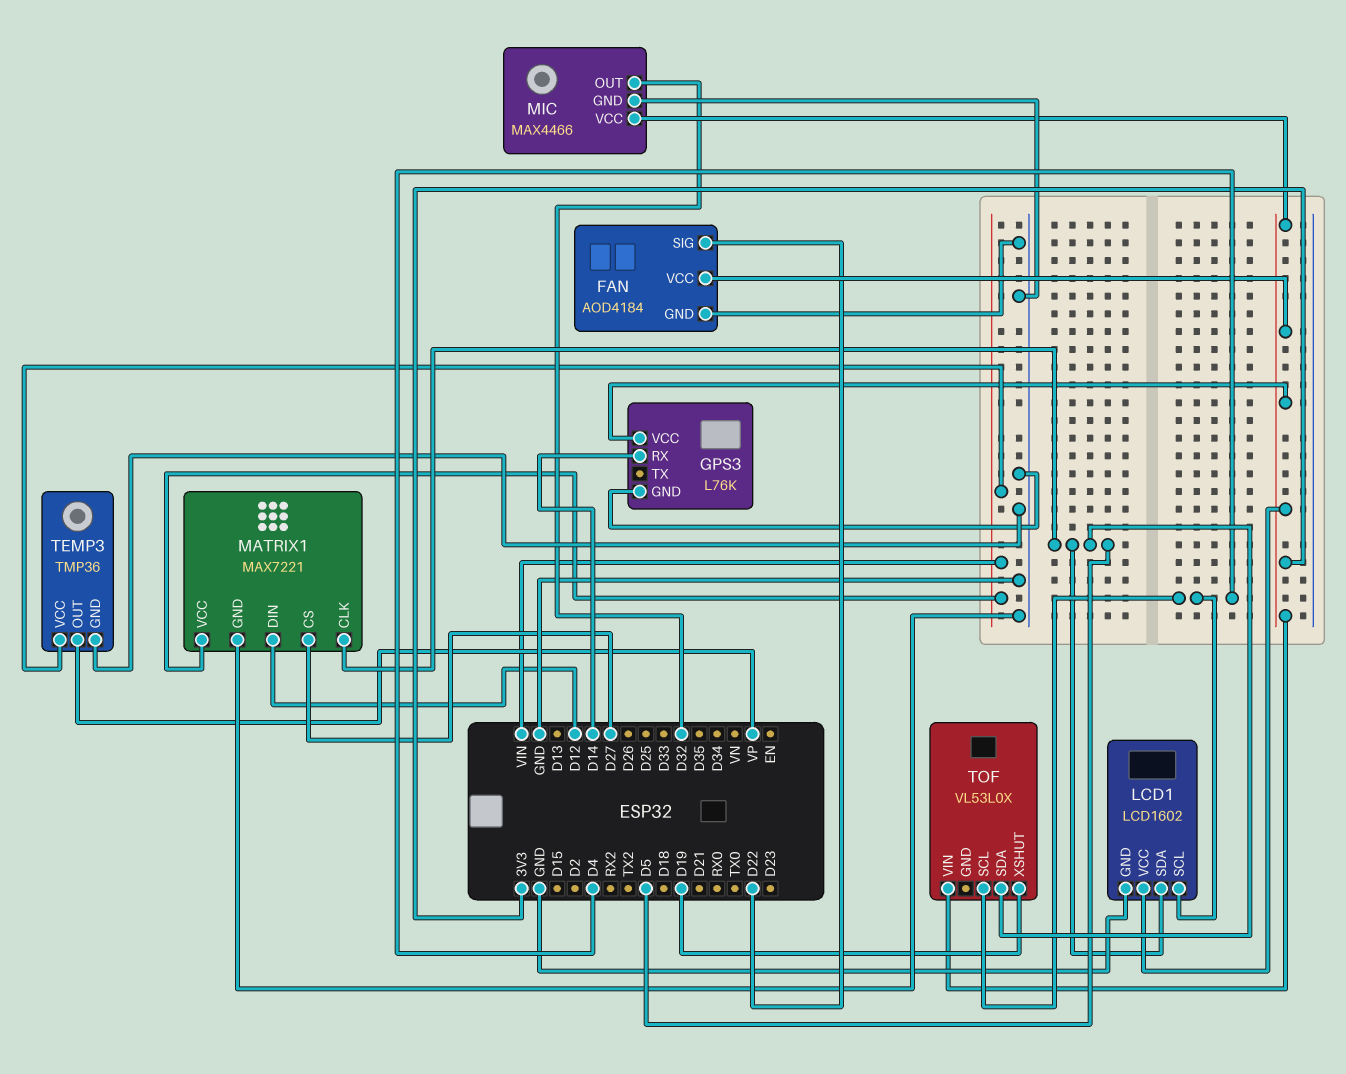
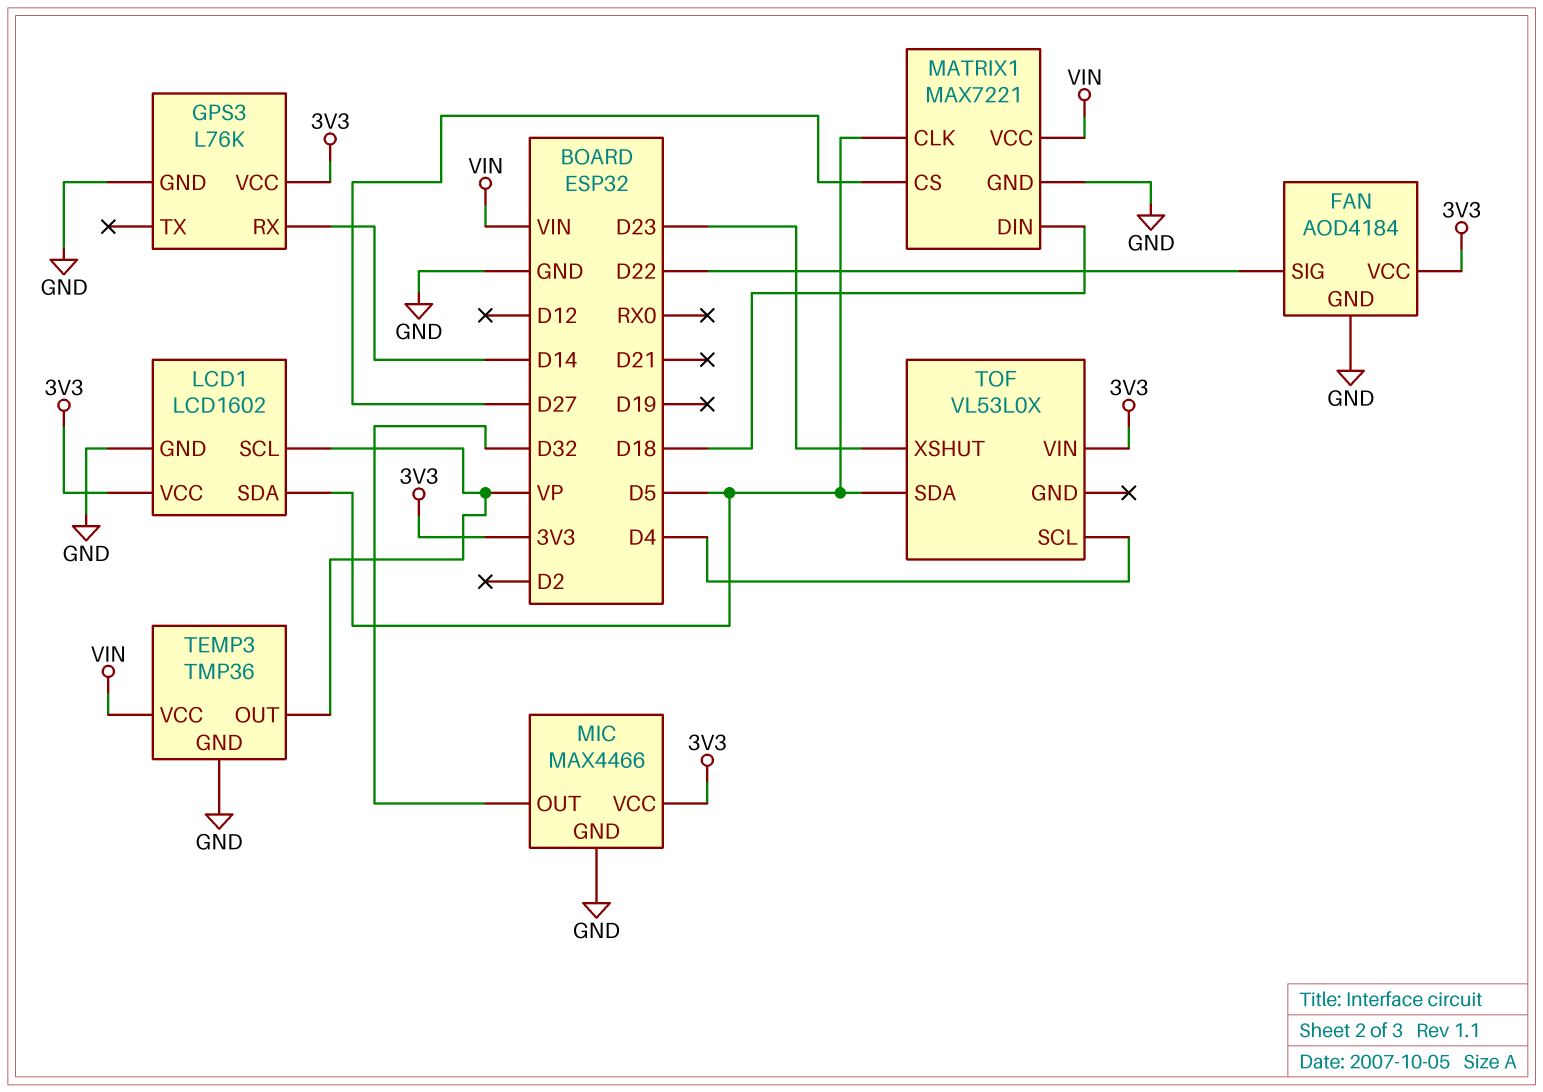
LCD1 pin SCL: D4 -> VP
MATRIX1 pin DIN: D12 -> D18
TOF pin XSHUT: D19 -> D23

